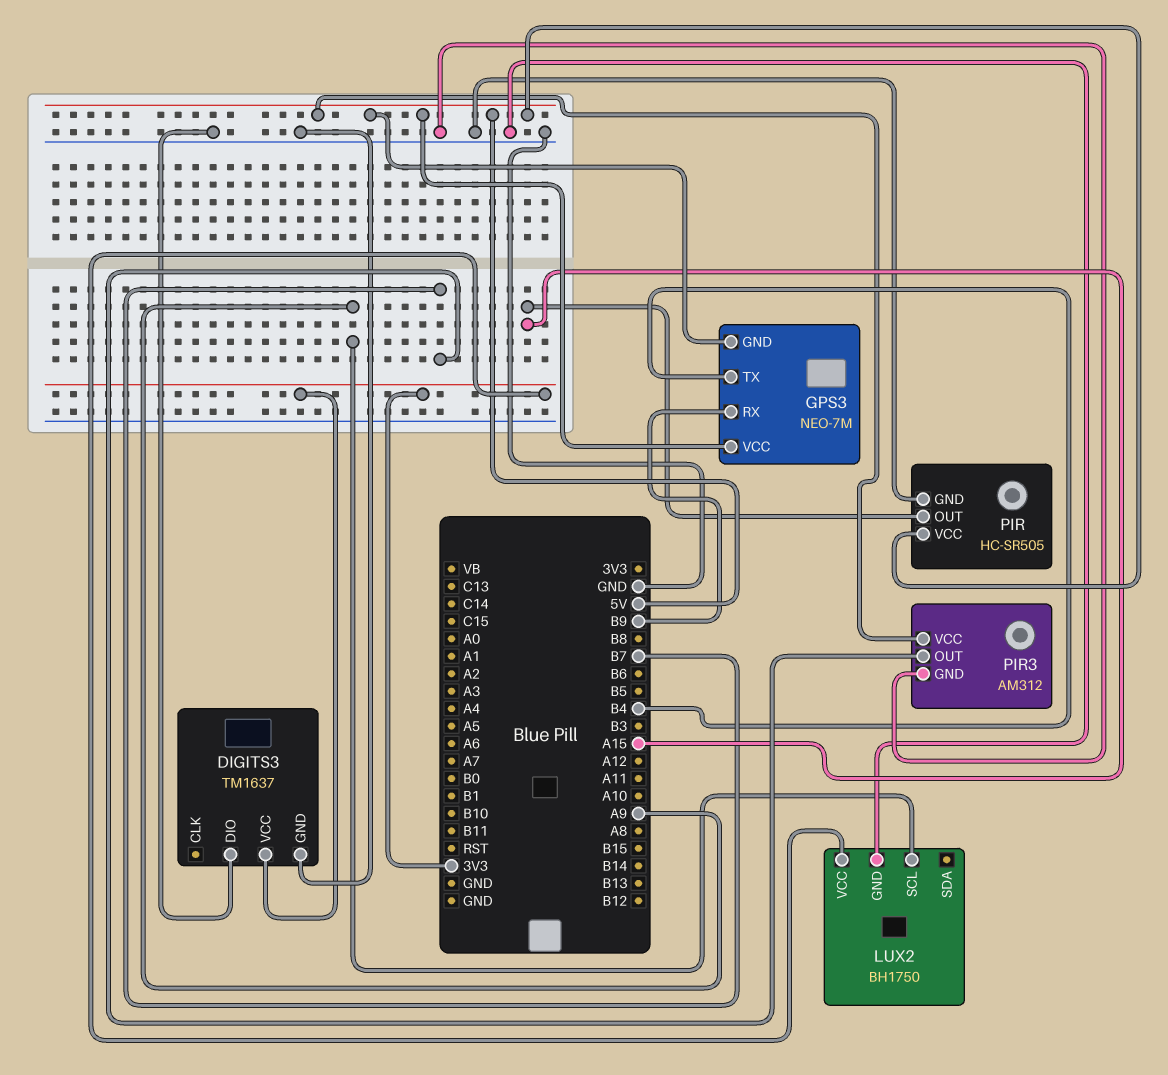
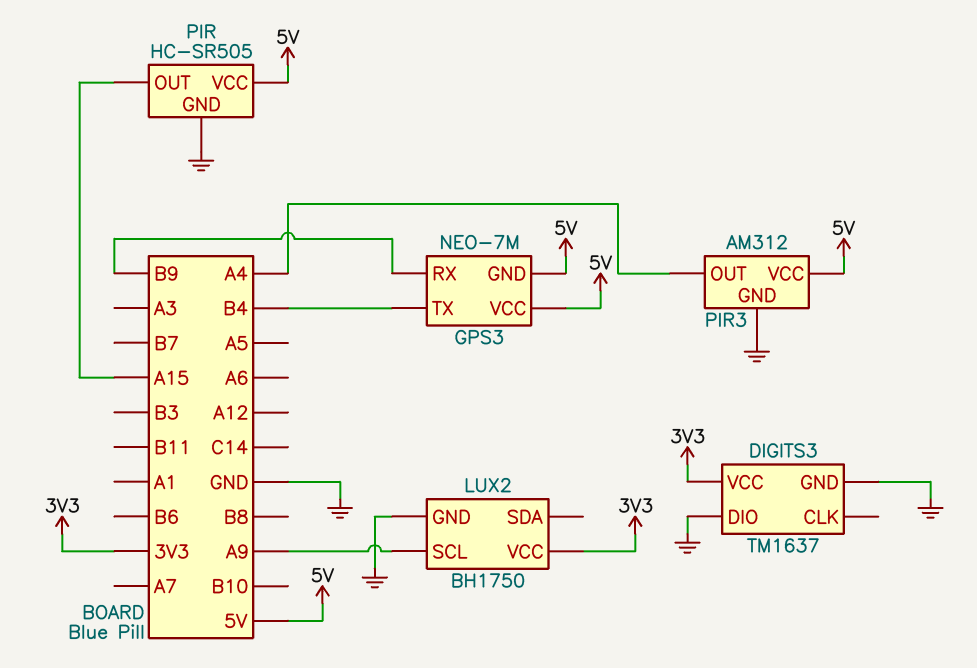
PIR3 pin OUT: B7 -> A4

